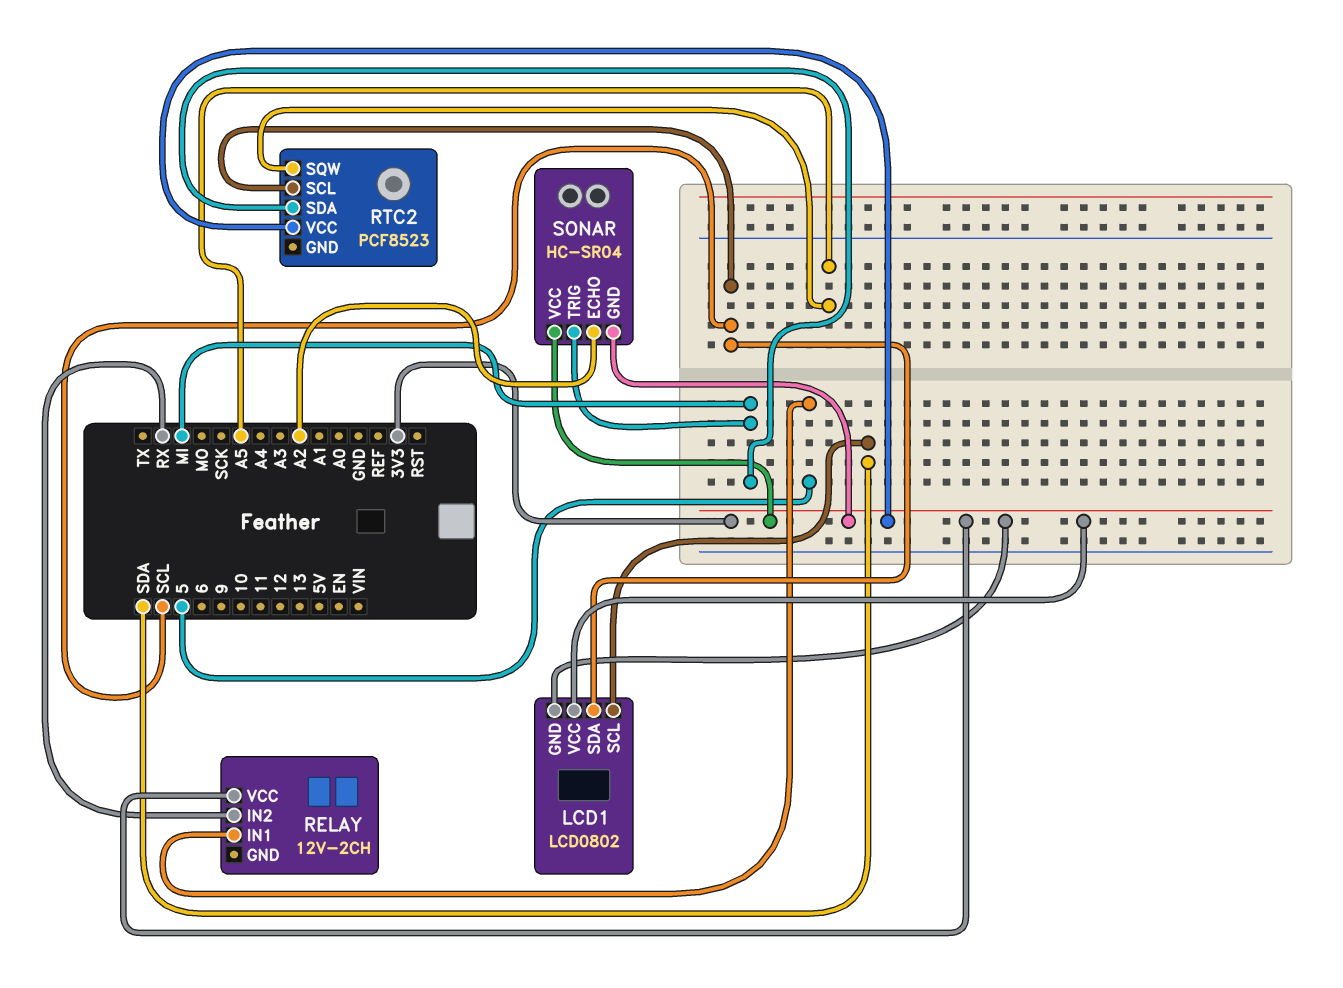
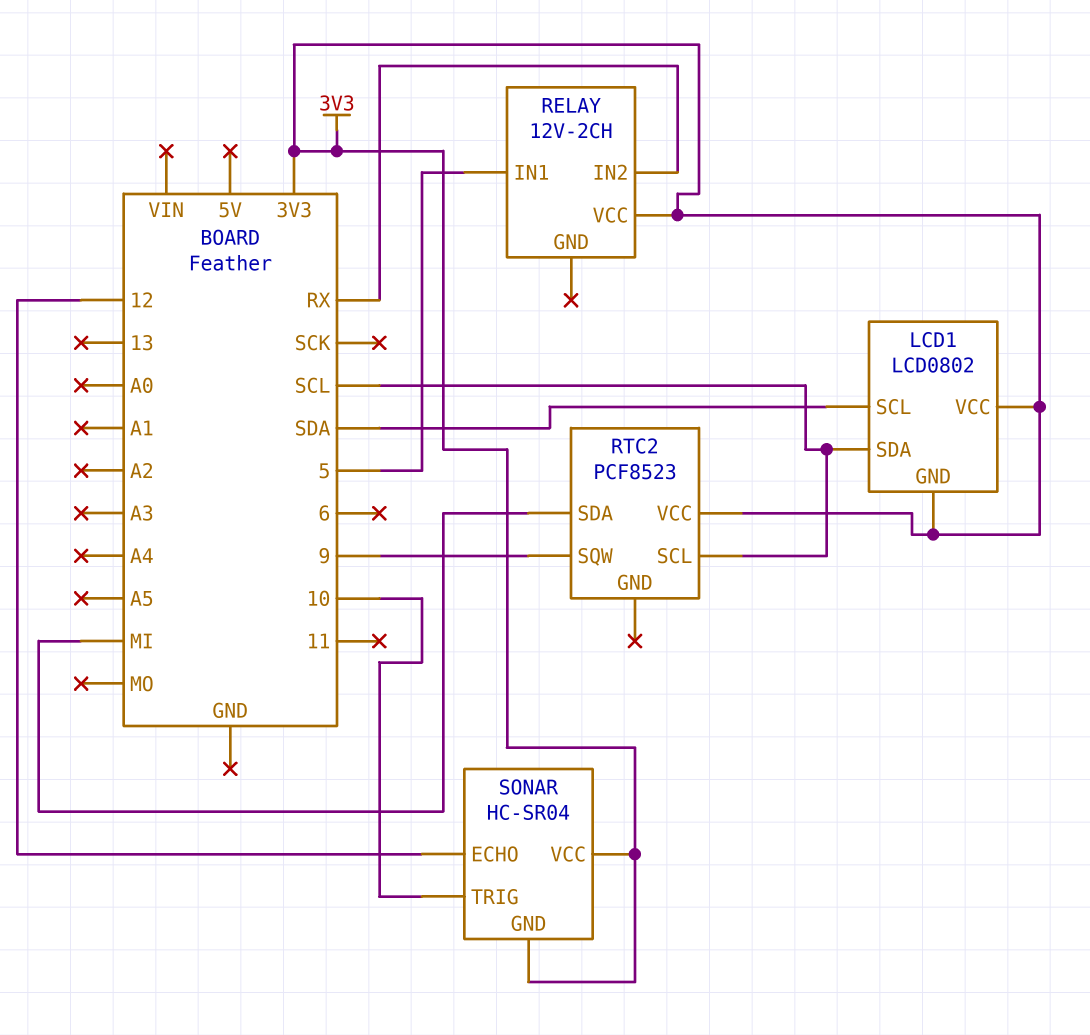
RTC2 pin SQW: A5 -> 9
SONAR pin ECHO: A2 -> 12
SONAR pin TRIG: MI -> 10

